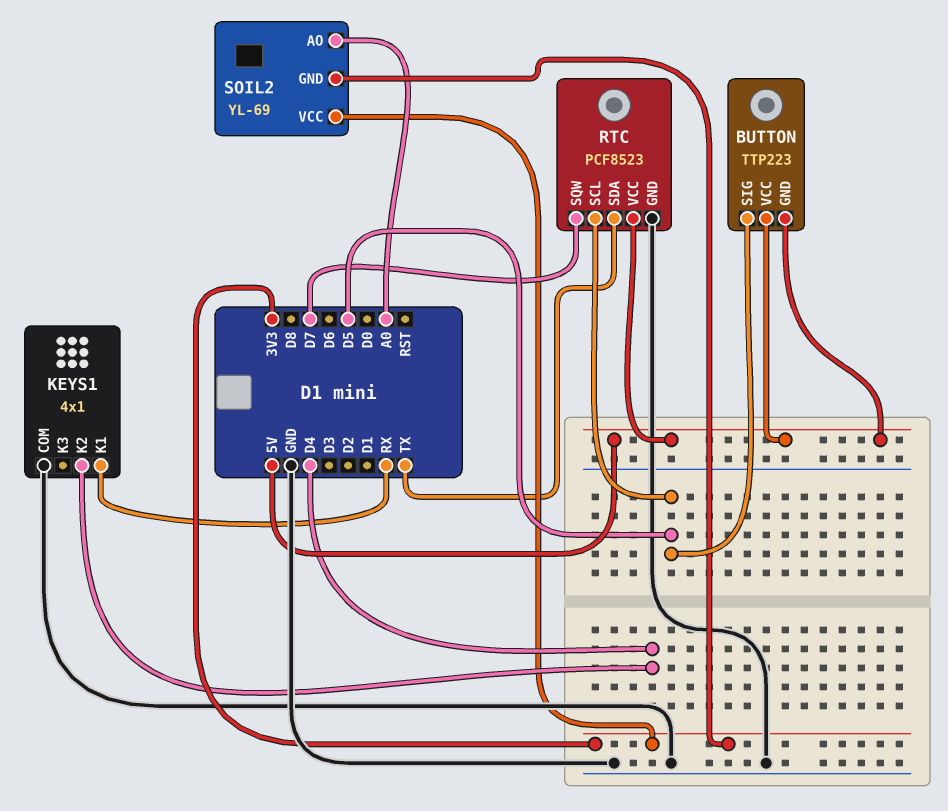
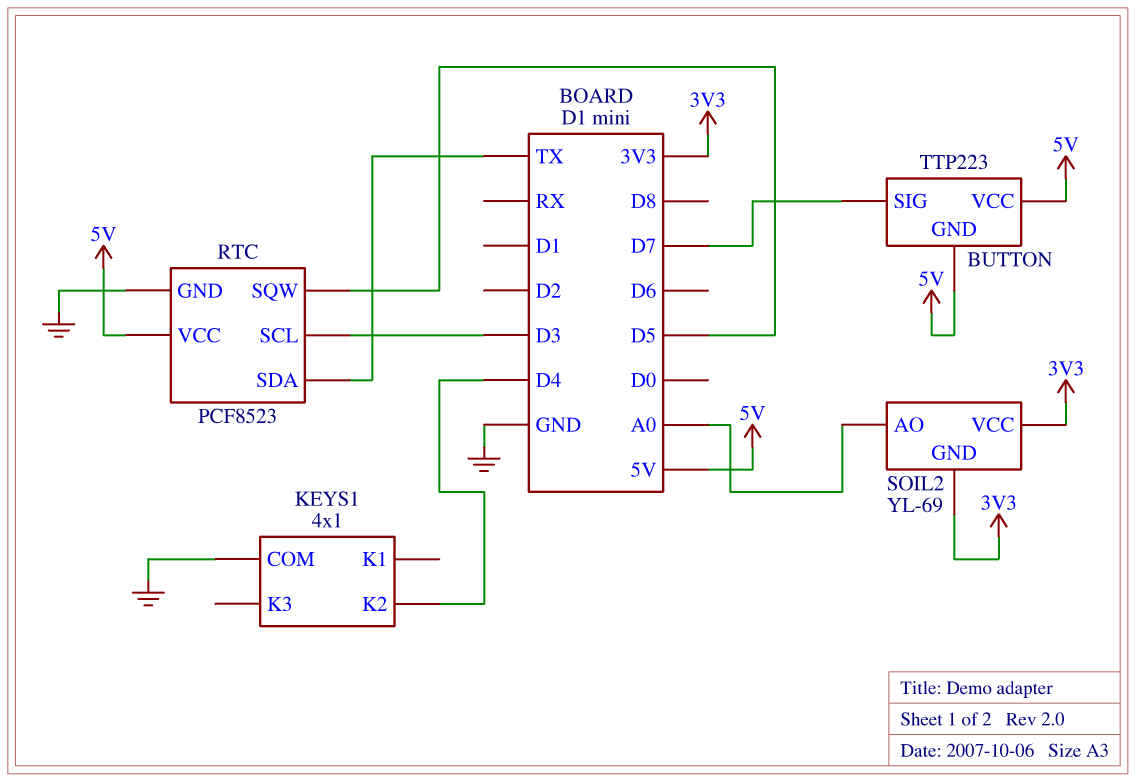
BUTTON pin SIG: D5 -> D7
KEYS1 pin K1: RX -> none
RTC pin SCL: D5 -> D3
RTC pin SQW: D7 -> D5

